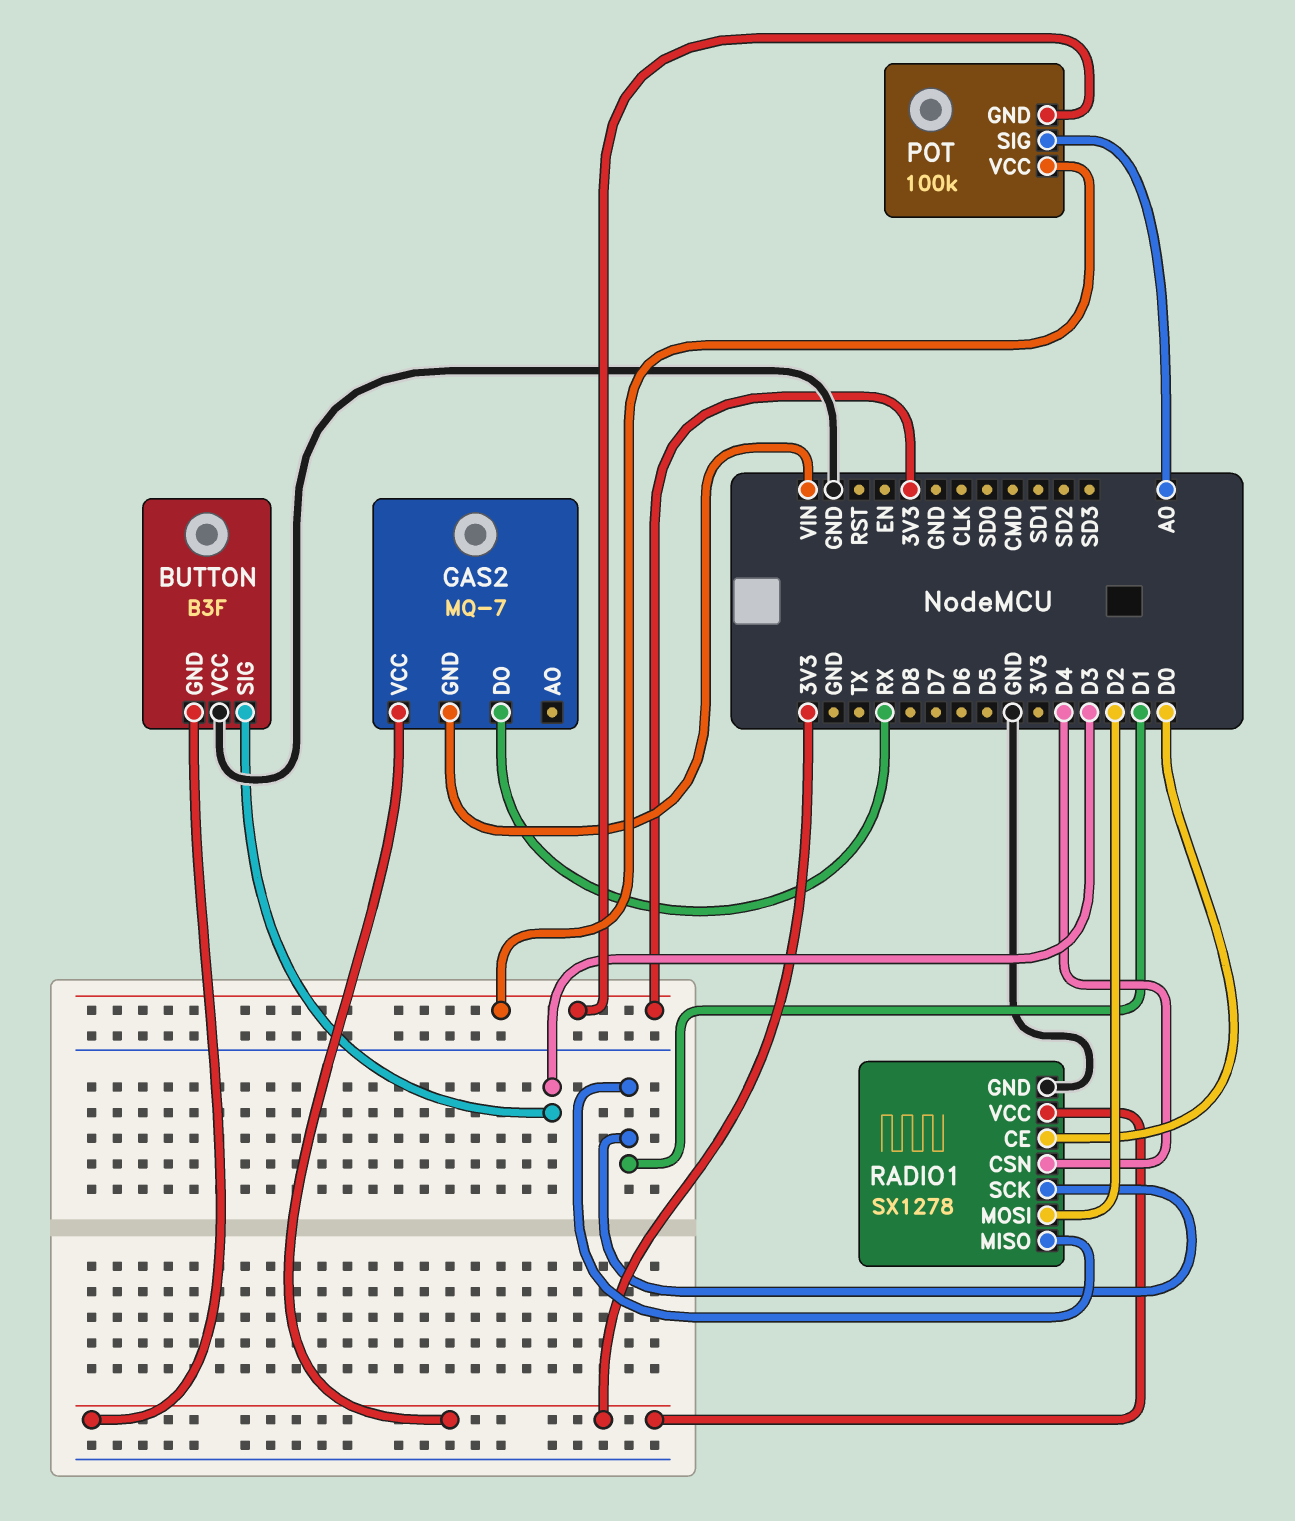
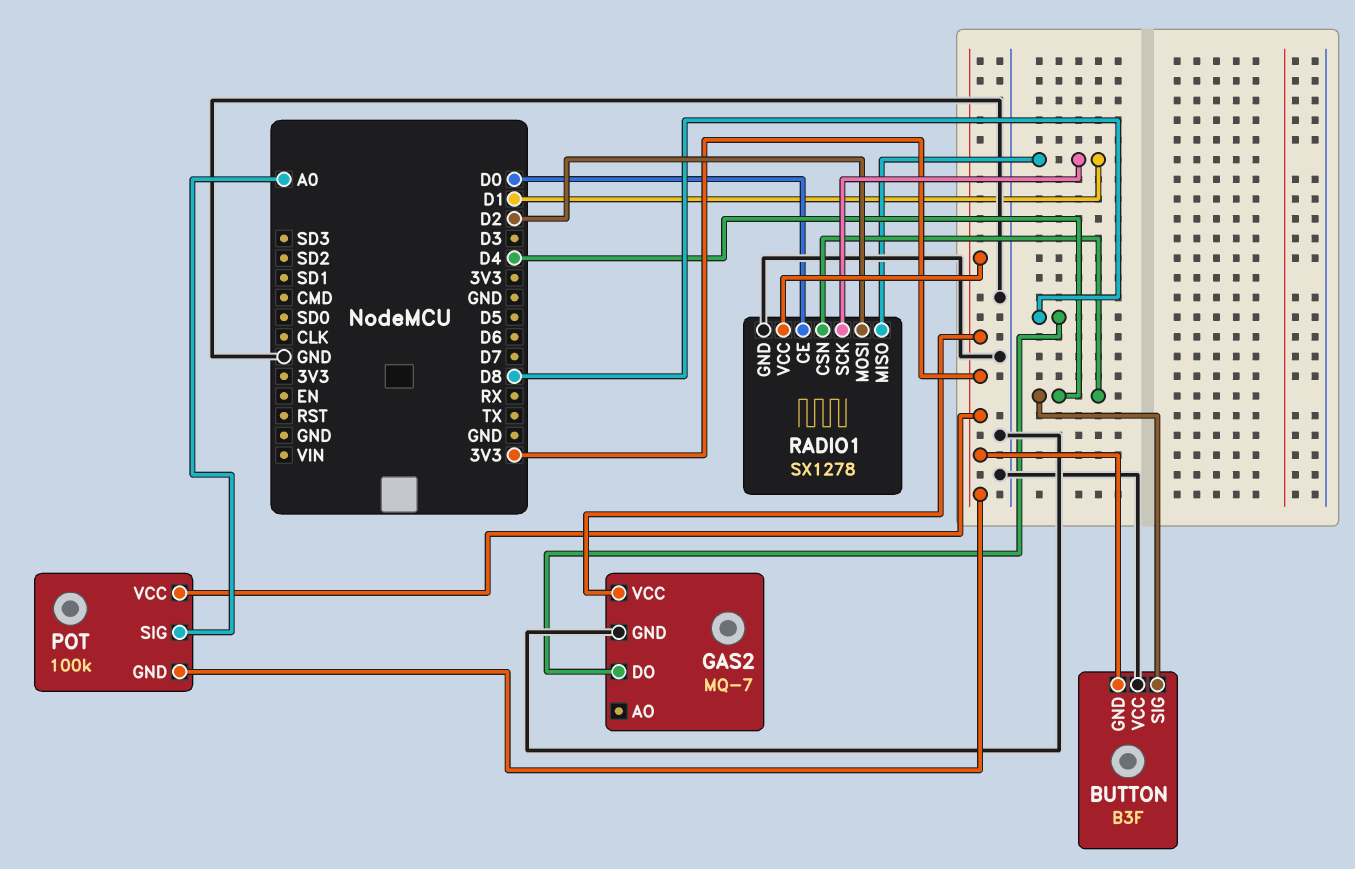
BUTTON pin SIG: D3 -> D4
GAS2 pin DO: RX -> D8
GAS2 pin GND: VIN -> GND

